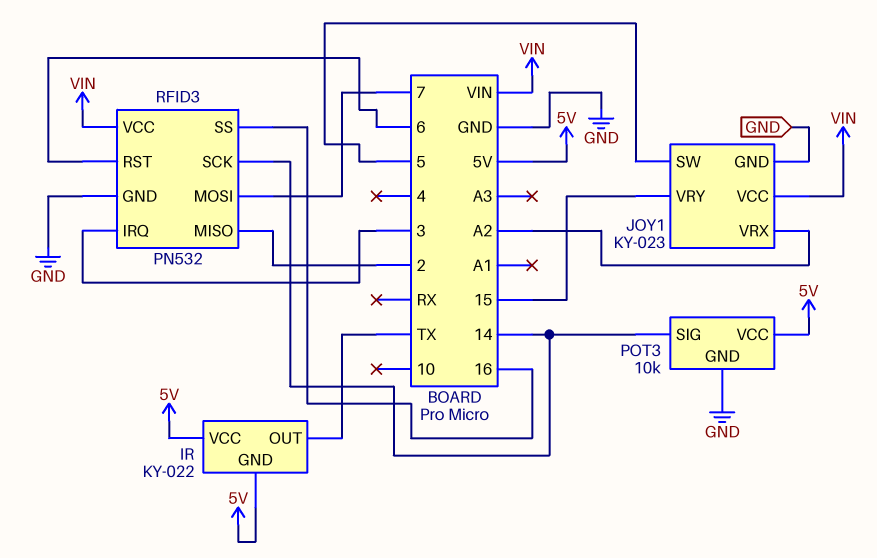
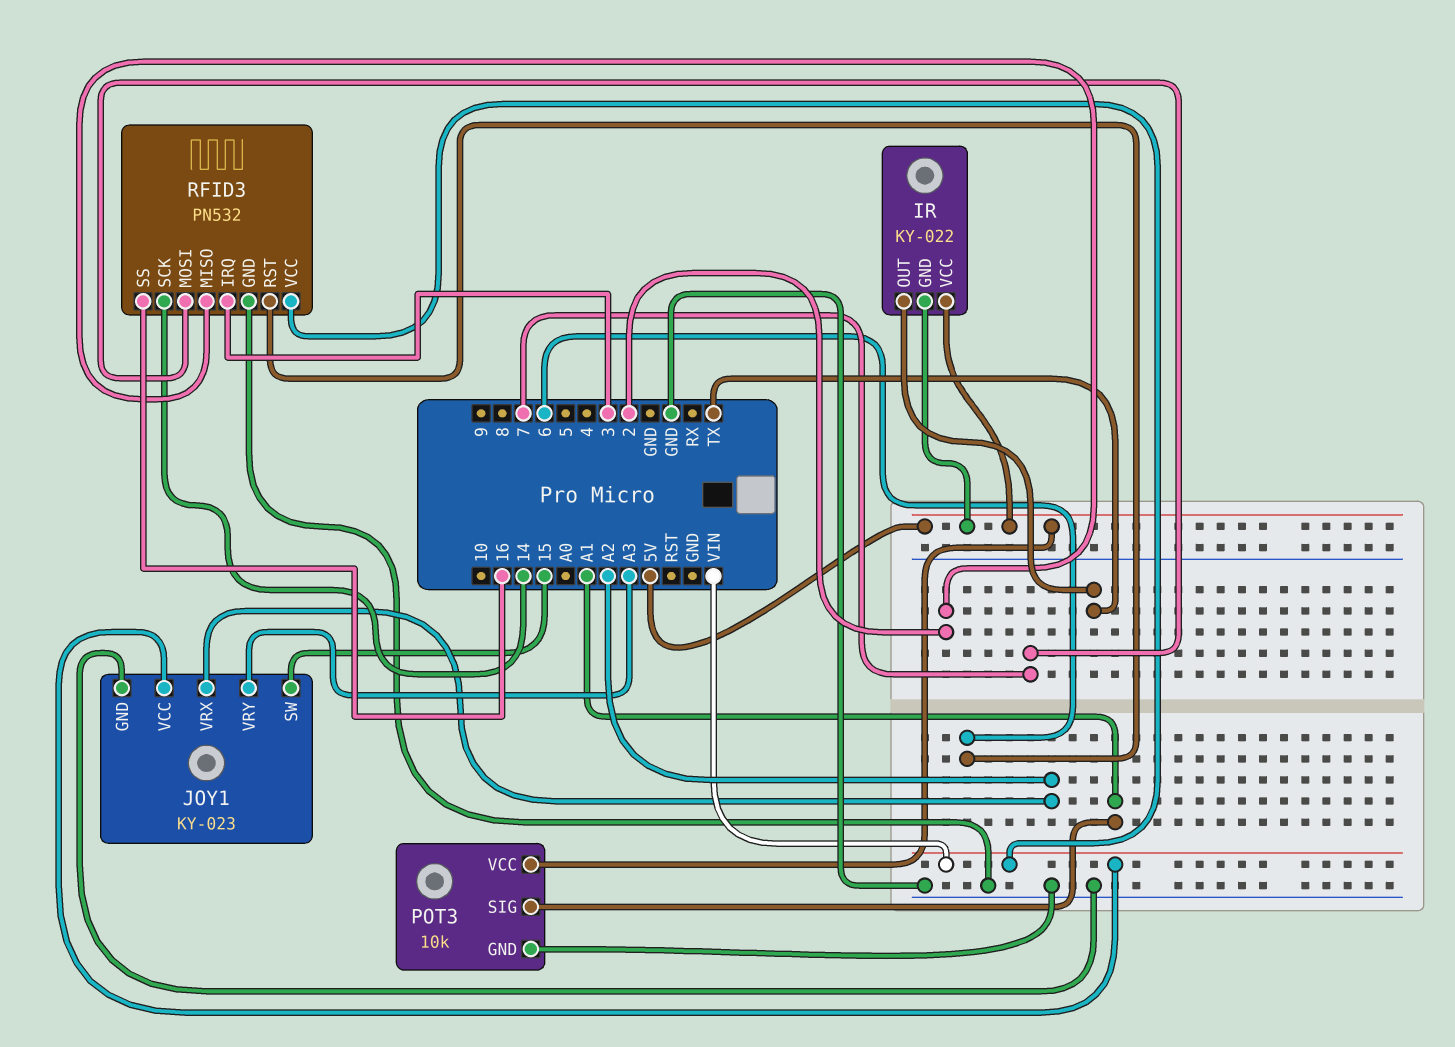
JOY1 pin SW: 5 -> 15
JOY1 pin VRY: 15 -> A3
POT3 pin SIG: 14 -> A1

